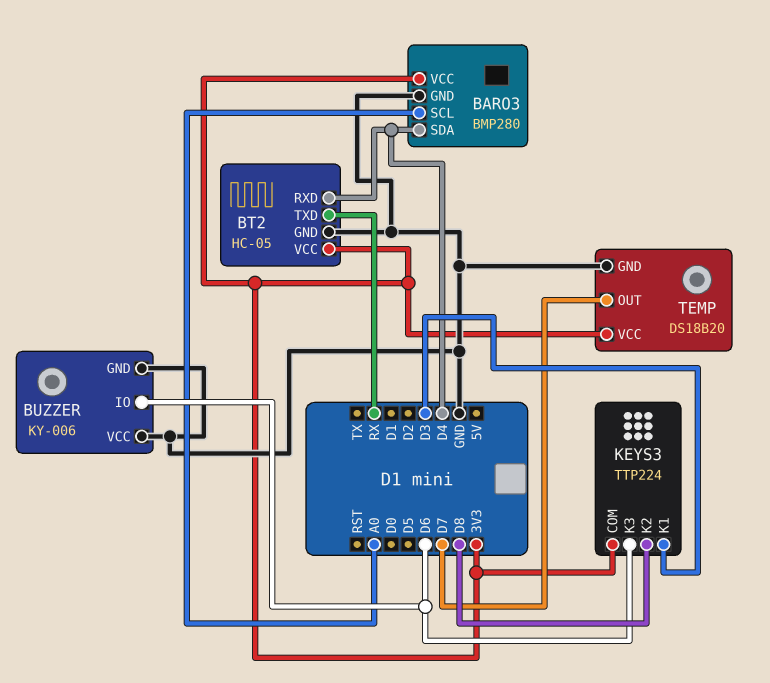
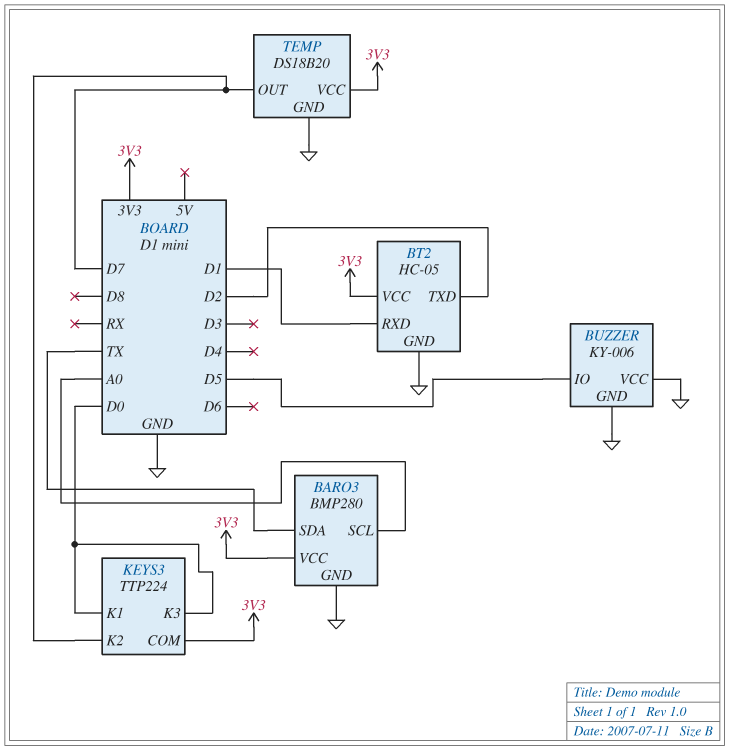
BARO3 pin SDA: D4 -> TX
BT2 pin RXD: D4 -> D1
BT2 pin TXD: RX -> D2
BUZZER pin IO: D6 -> D5
KEYS3 pin K1: D3 -> D0
KEYS3 pin K2: D8 -> D7
KEYS3 pin K3: D6 -> D0

